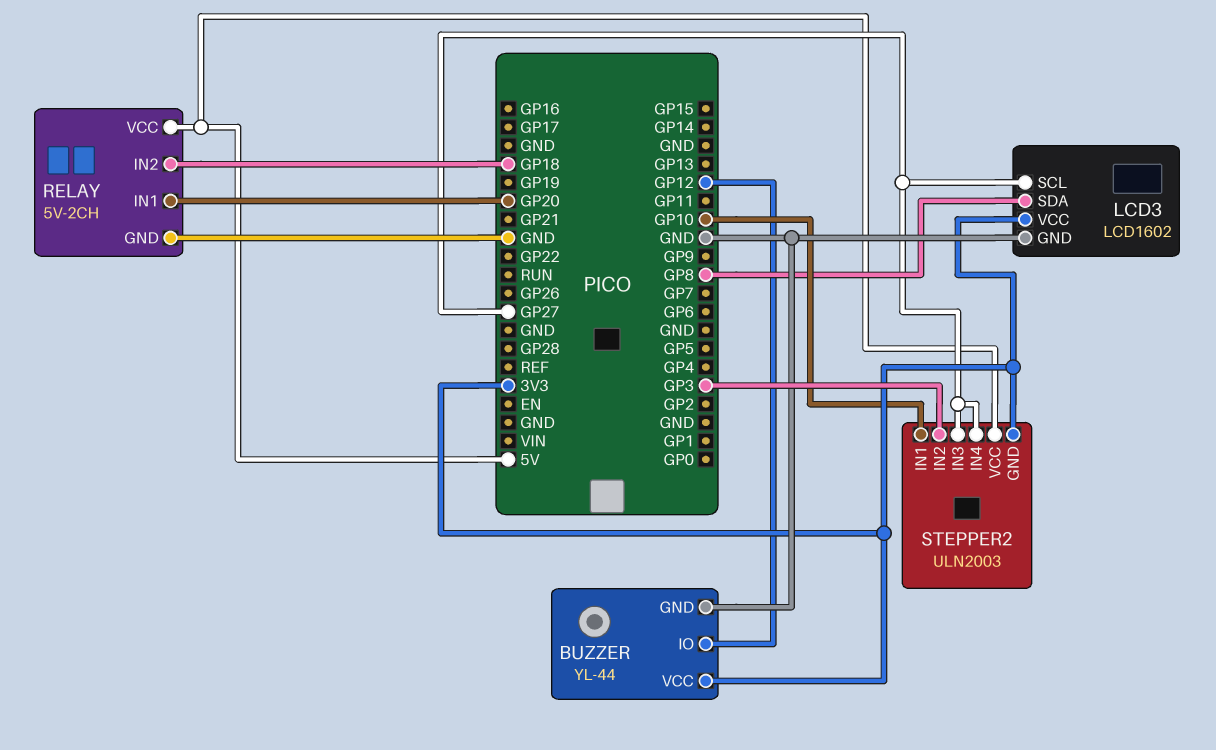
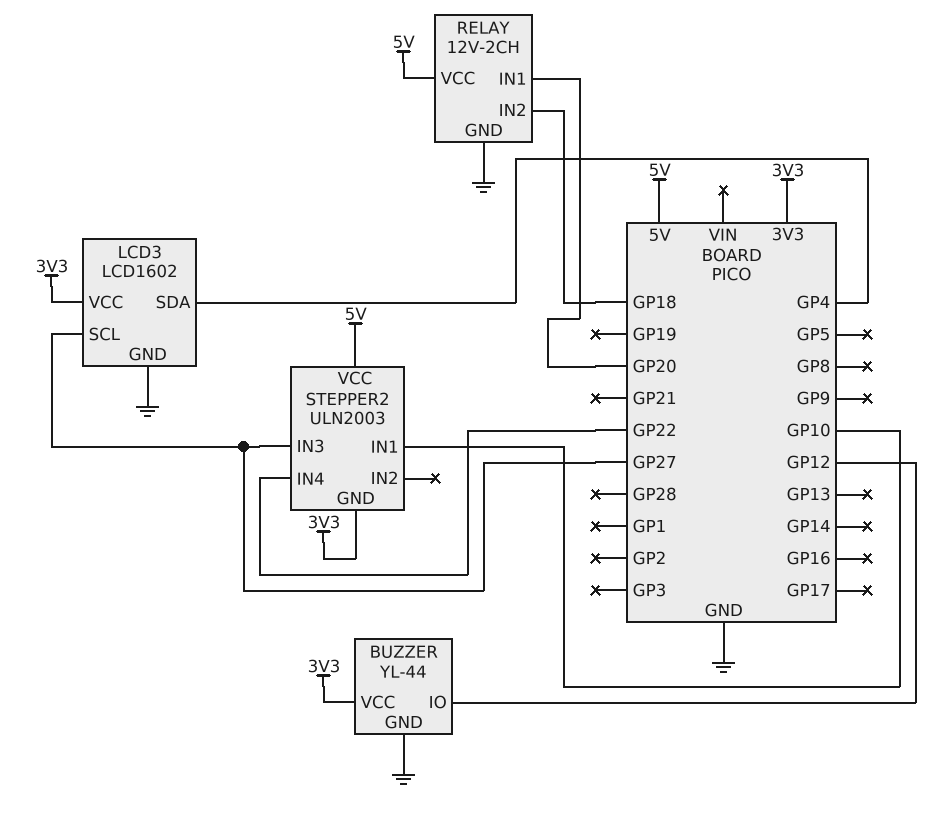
LCD3 pin SDA: GP8 -> GP4
RELAY: 5V-2CH -> 12V-2CH
STEPPER2 pin IN2: GP3 -> none
STEPPER2 pin IN4: GP27 -> GP22

